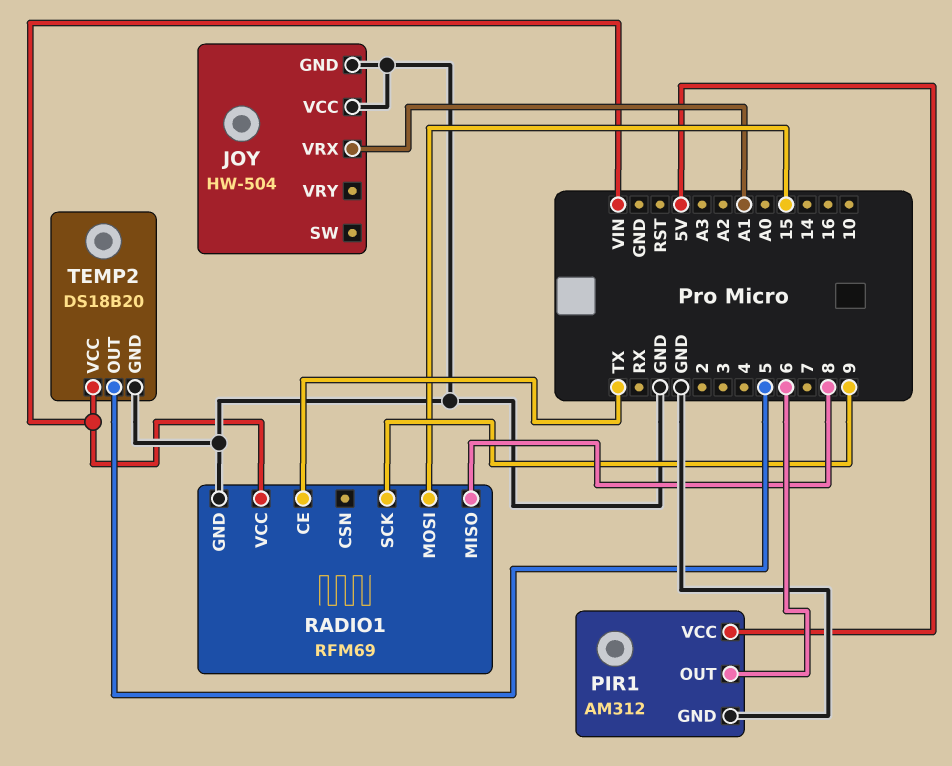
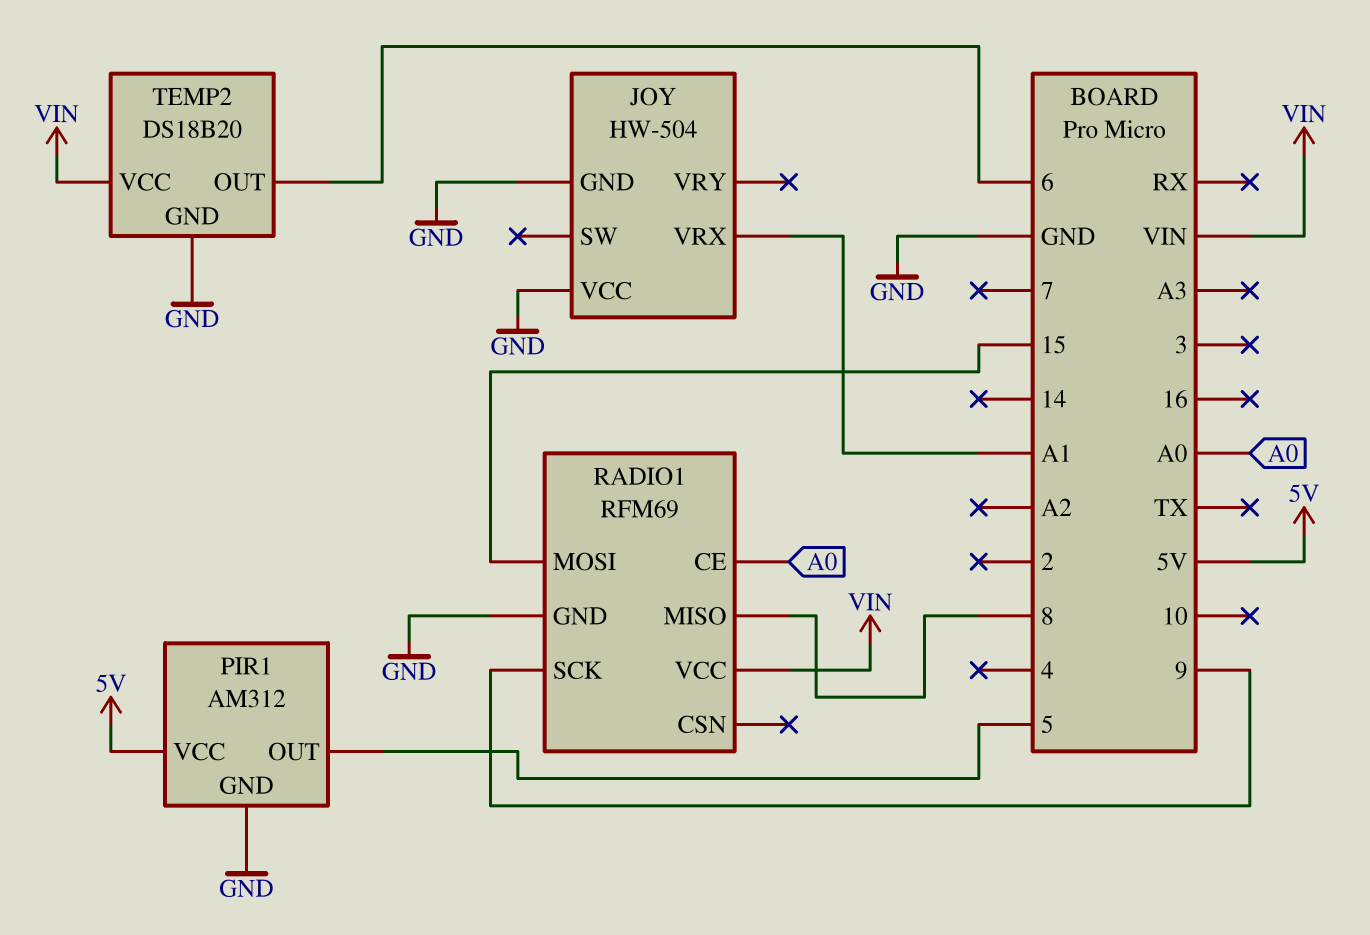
PIR1 pin OUT: 6 -> 5
RADIO1 pin CE: TX -> A0
TEMP2 pin OUT: 5 -> 6

